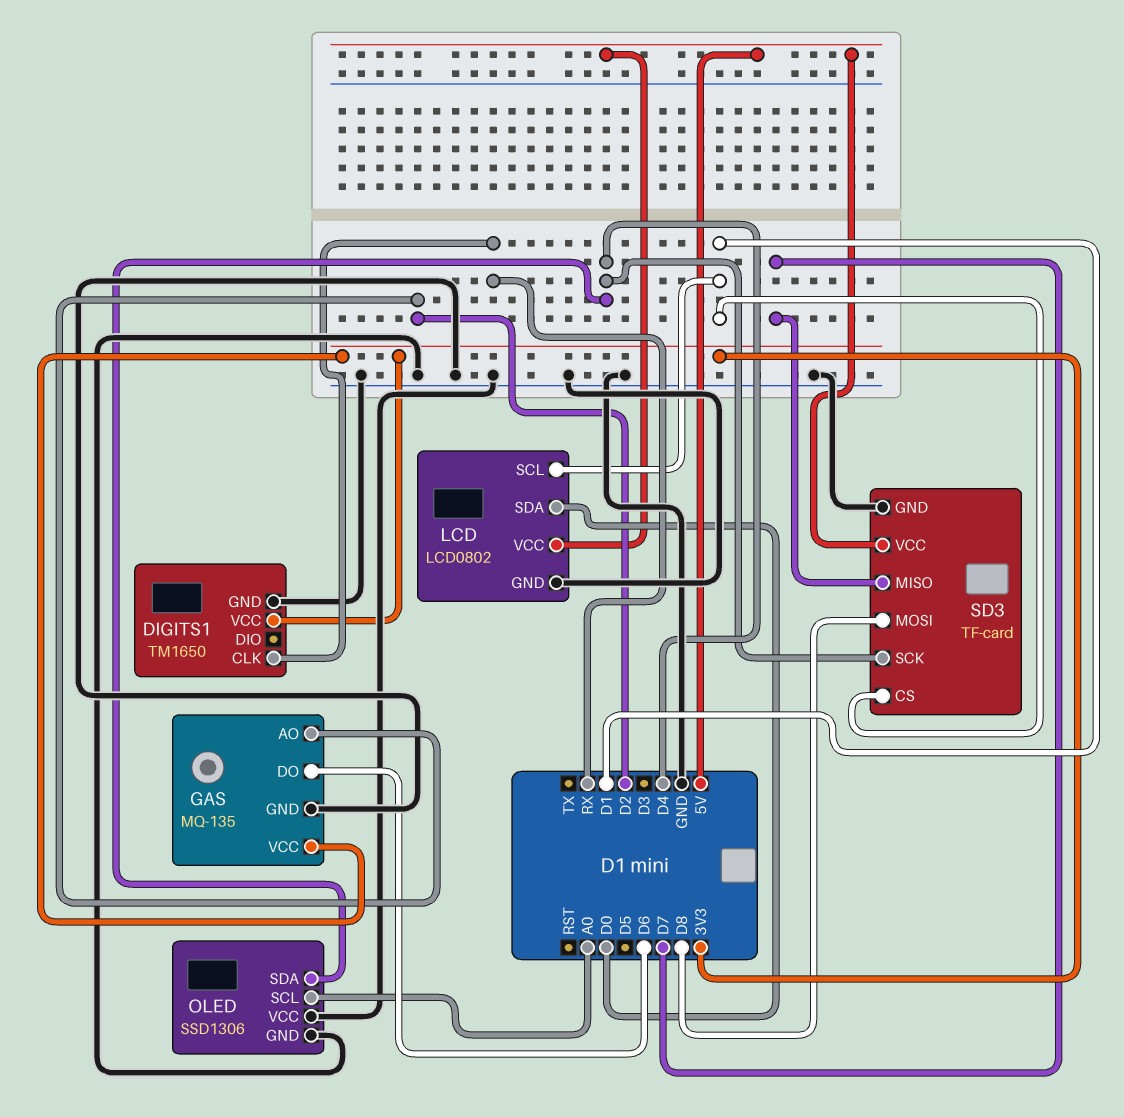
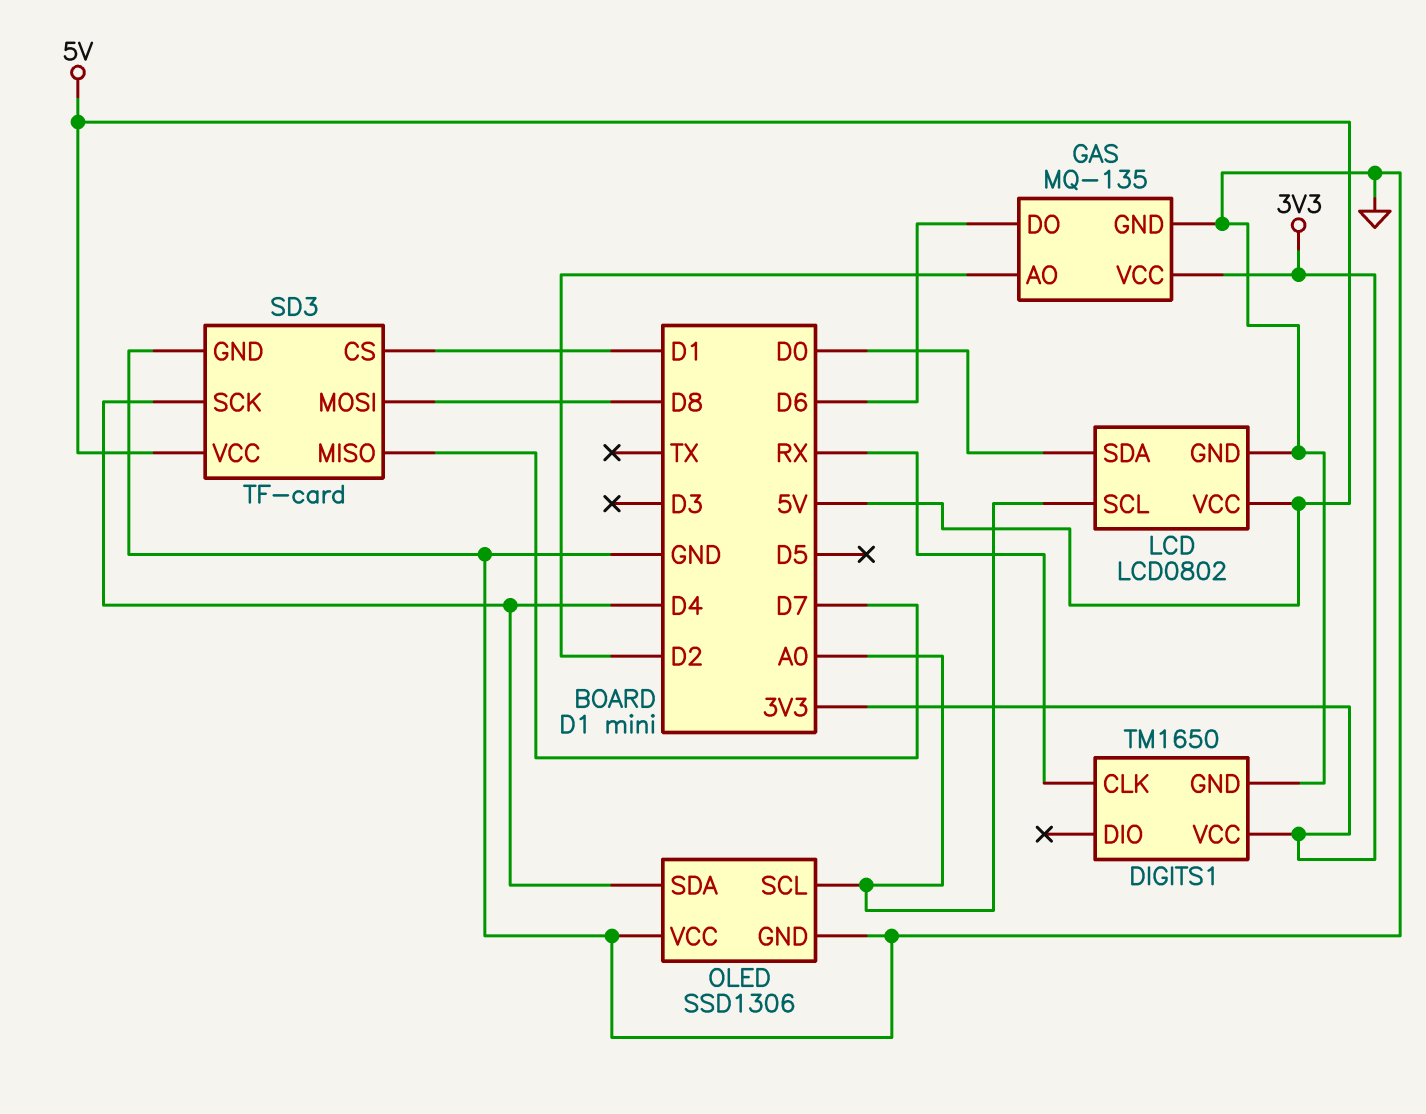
LCD pin SCL: D1 -> A0

